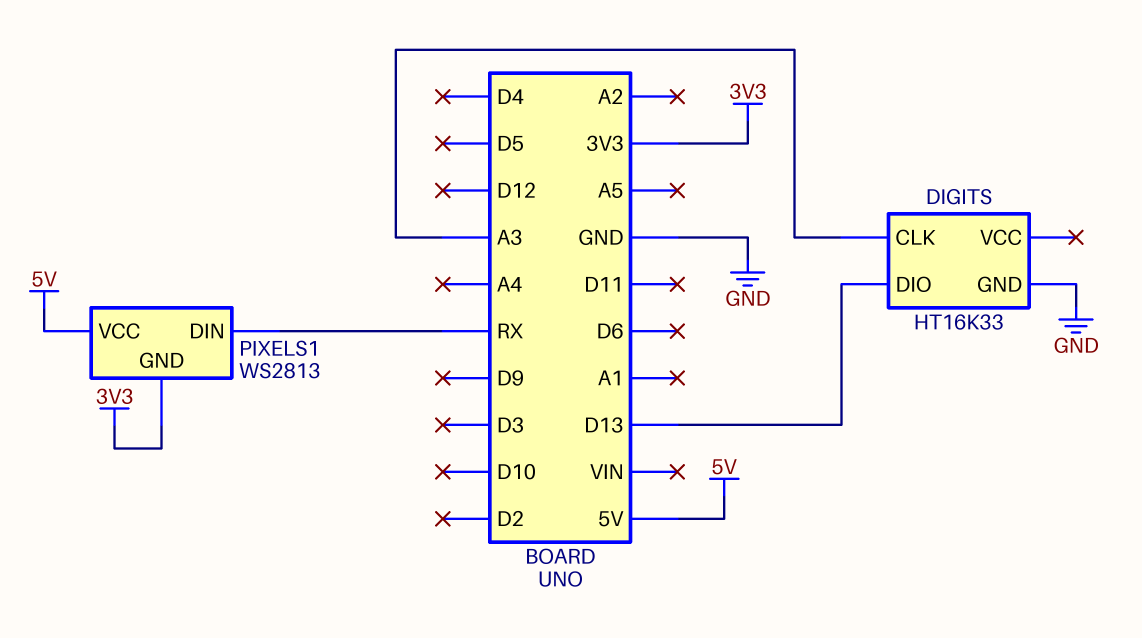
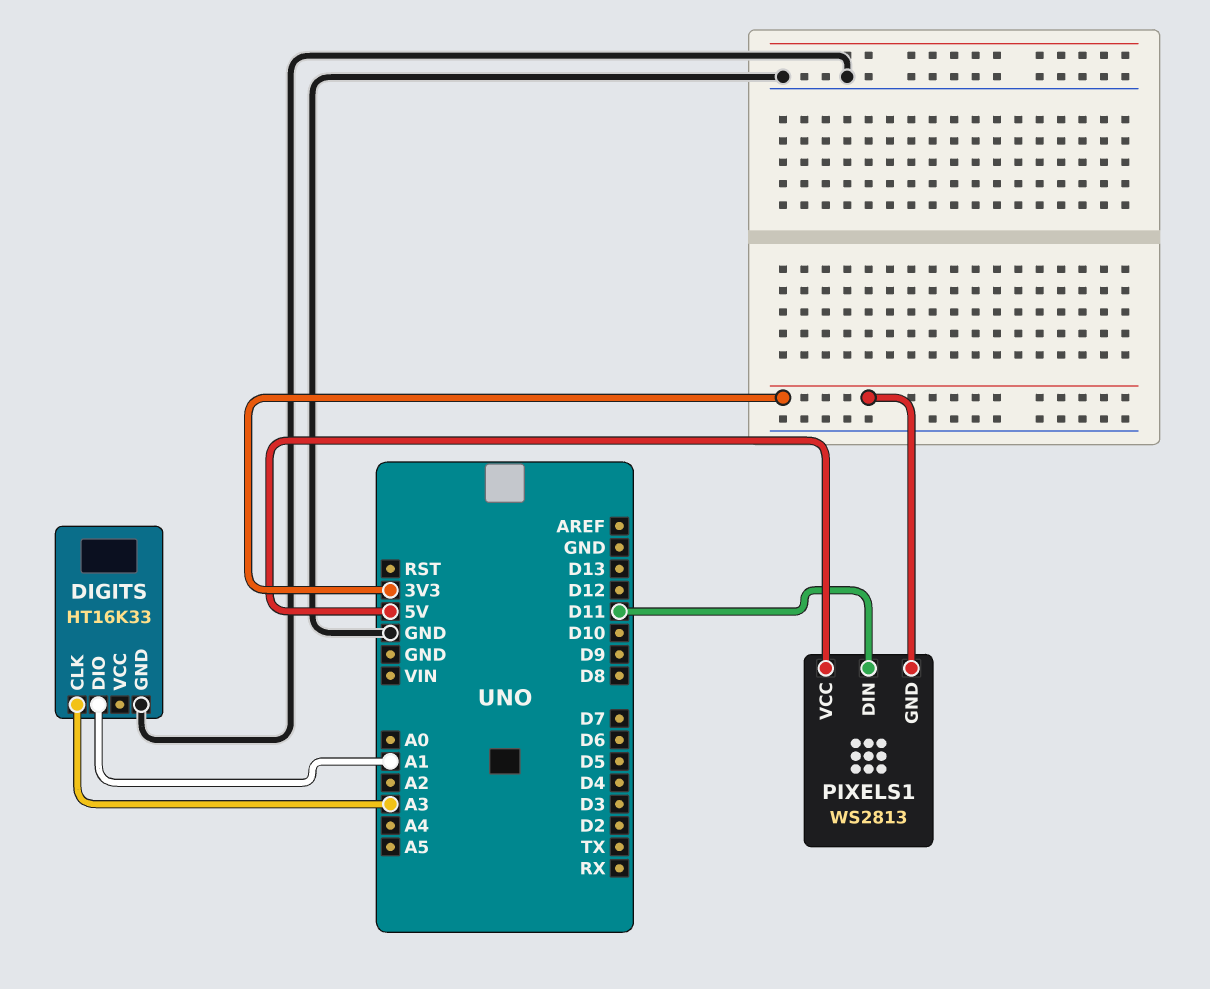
DIGITS pin DIO: D13 -> A1
PIXELS1 pin DIN: RX -> D11

